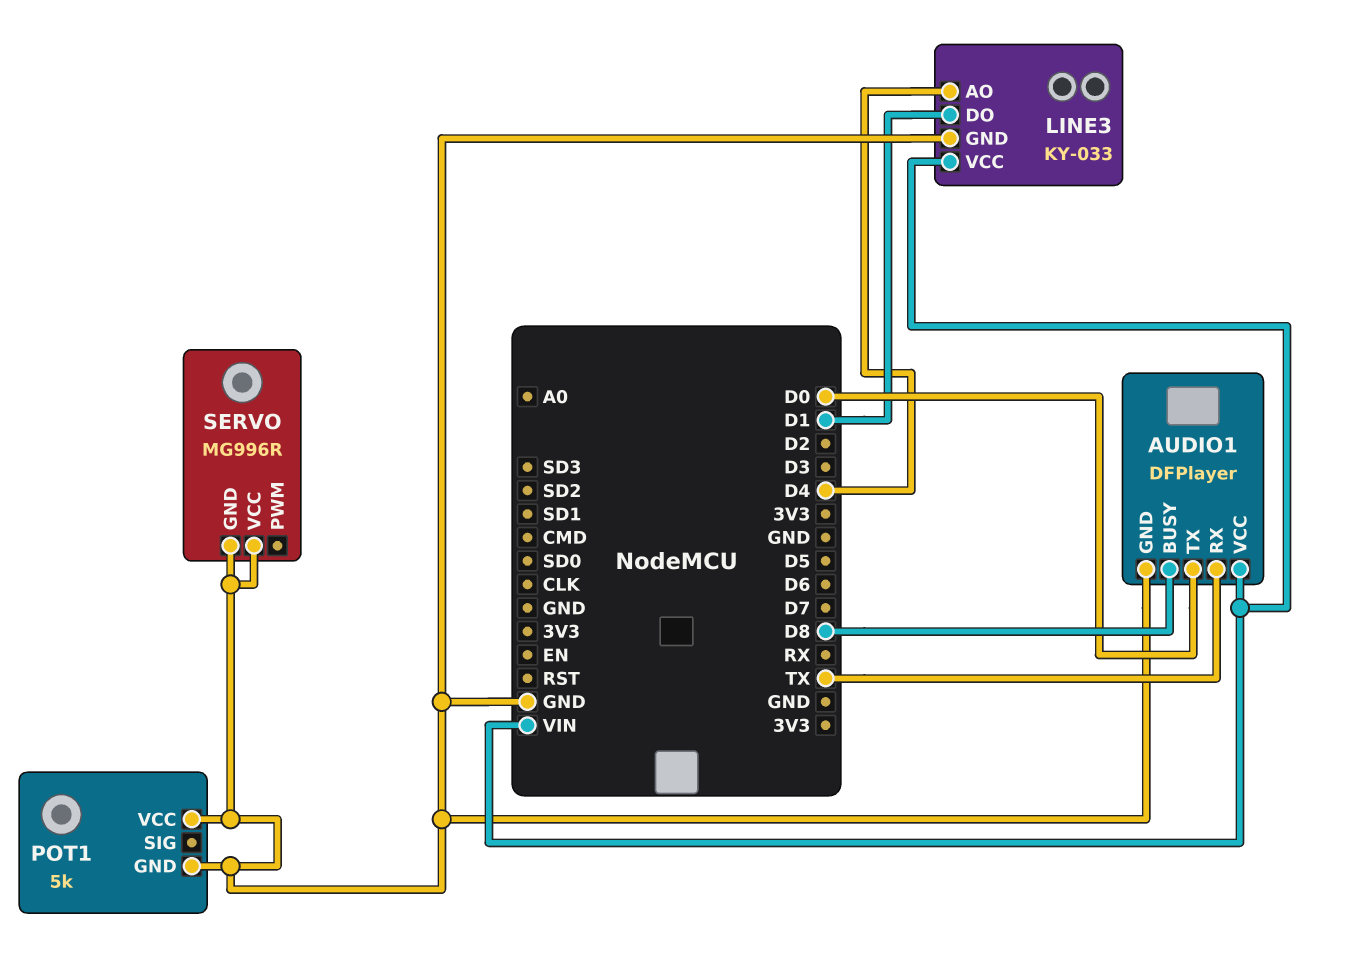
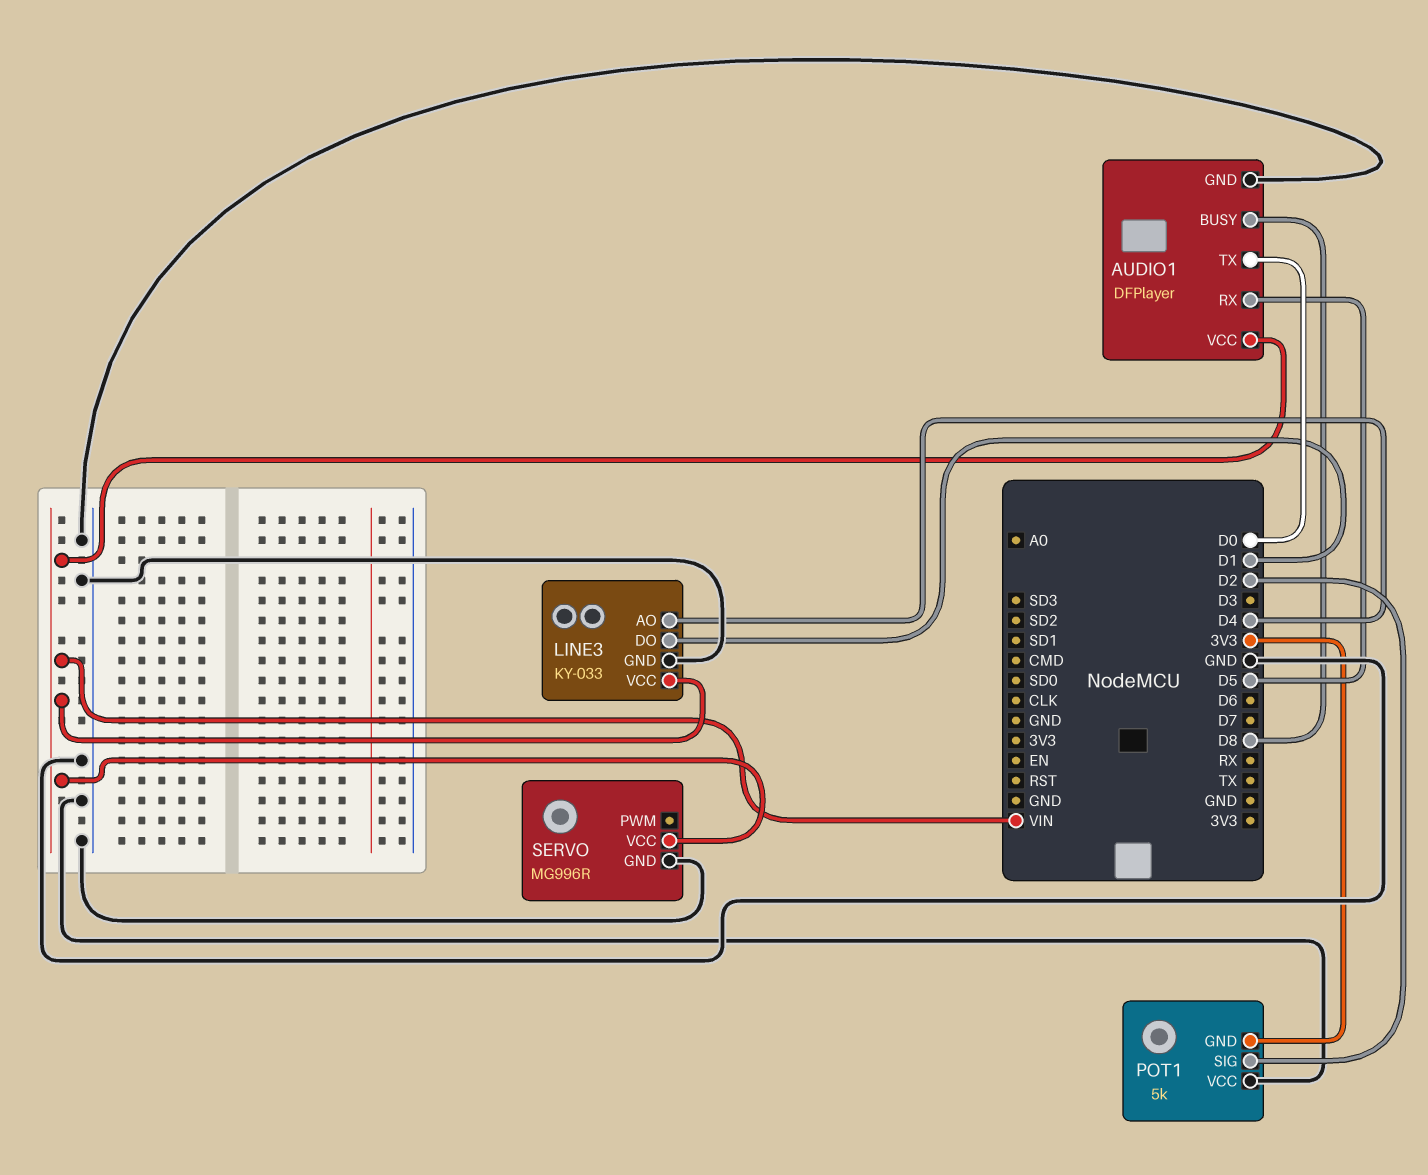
AUDIO1 pin RX: TX -> D5
POT1 pin GND: GND -> 3V3
POT1 pin SIG: none -> D2
SERVO pin VCC: GND -> VIN

